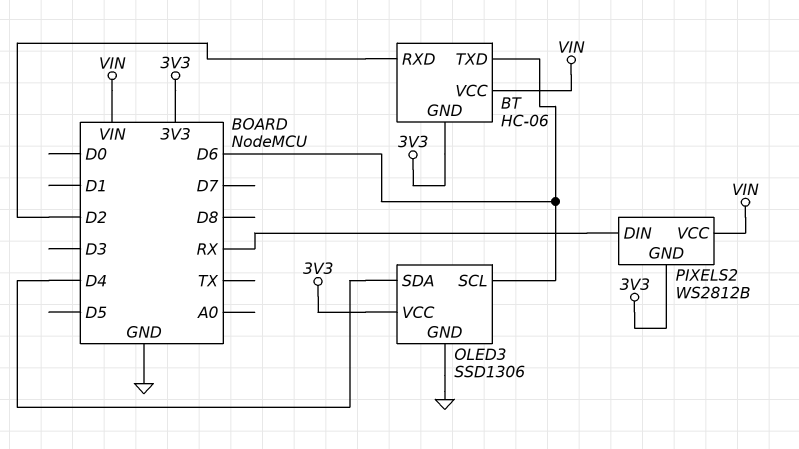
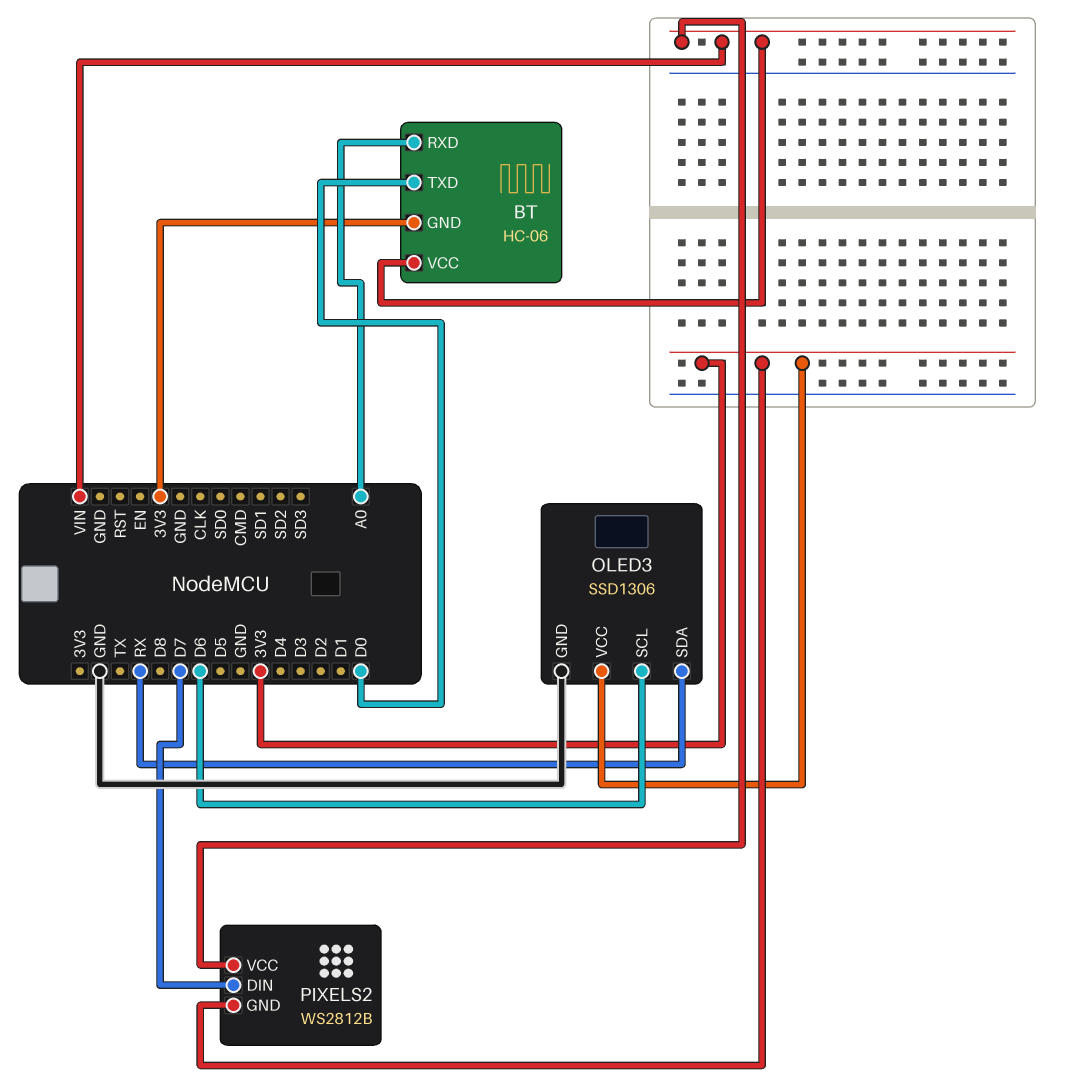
BT pin RXD: D2 -> A0
BT pin TXD: D6 -> D0
OLED3 pin SDA: D4 -> RX
PIXELS2 pin DIN: RX -> D7

